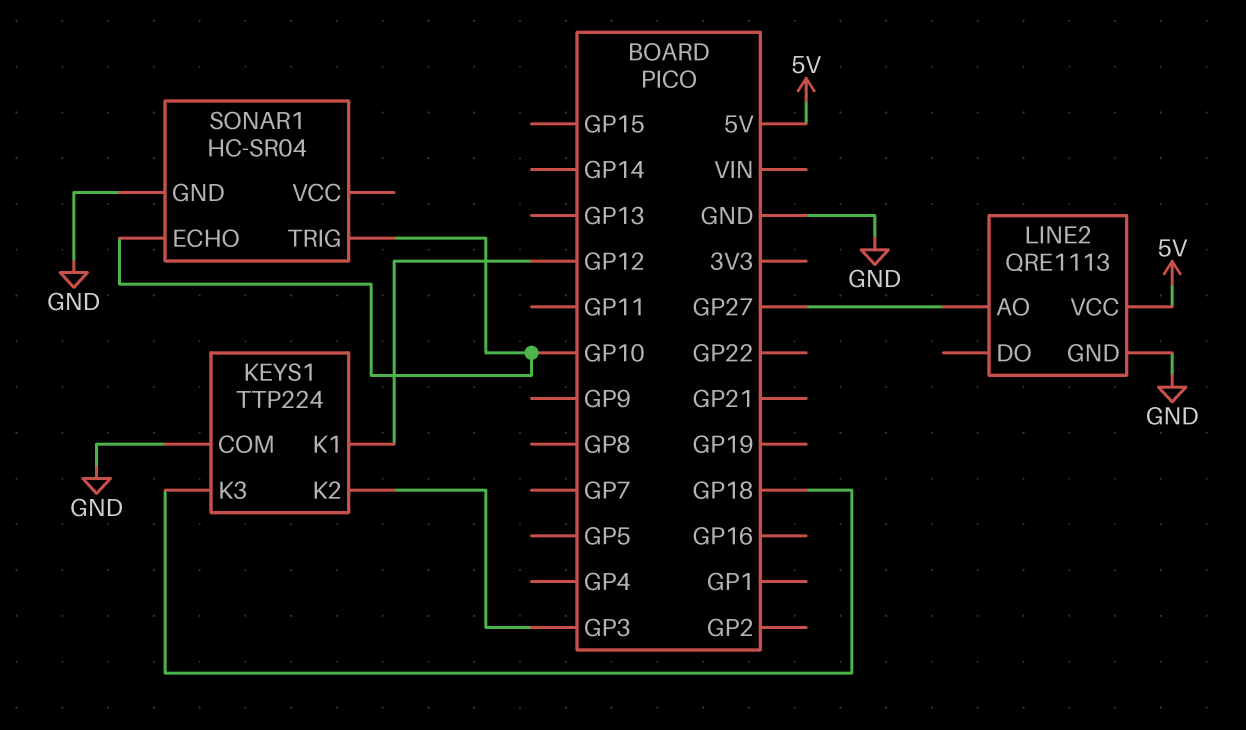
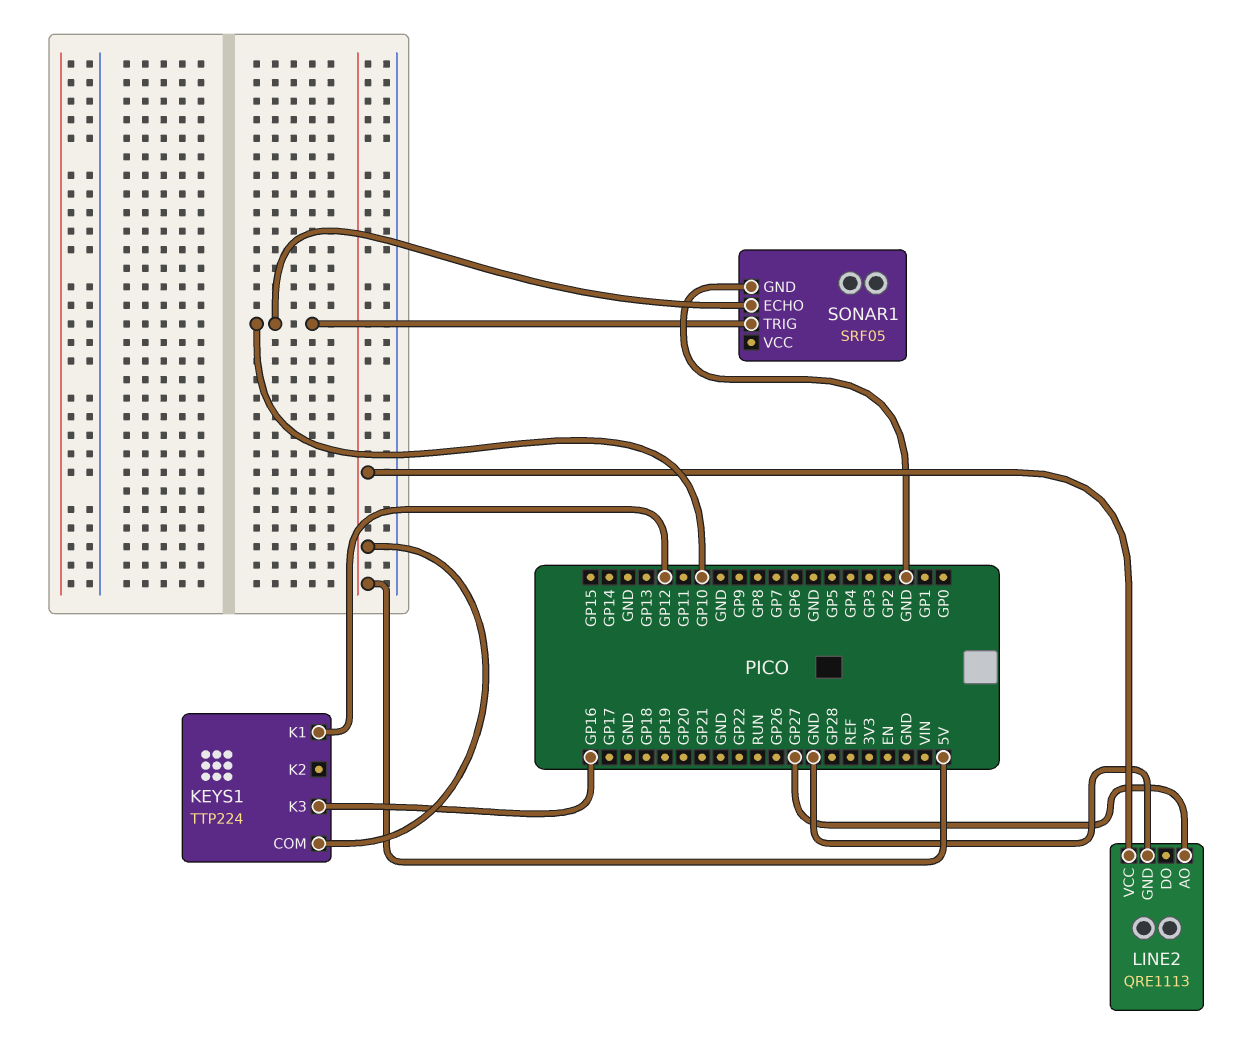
KEYS1 pin COM: GND -> 5V
KEYS1 pin K2: GP3 -> none
KEYS1 pin K3: GP18 -> GP16
SONAR1: HC-SR04 -> SRF05

